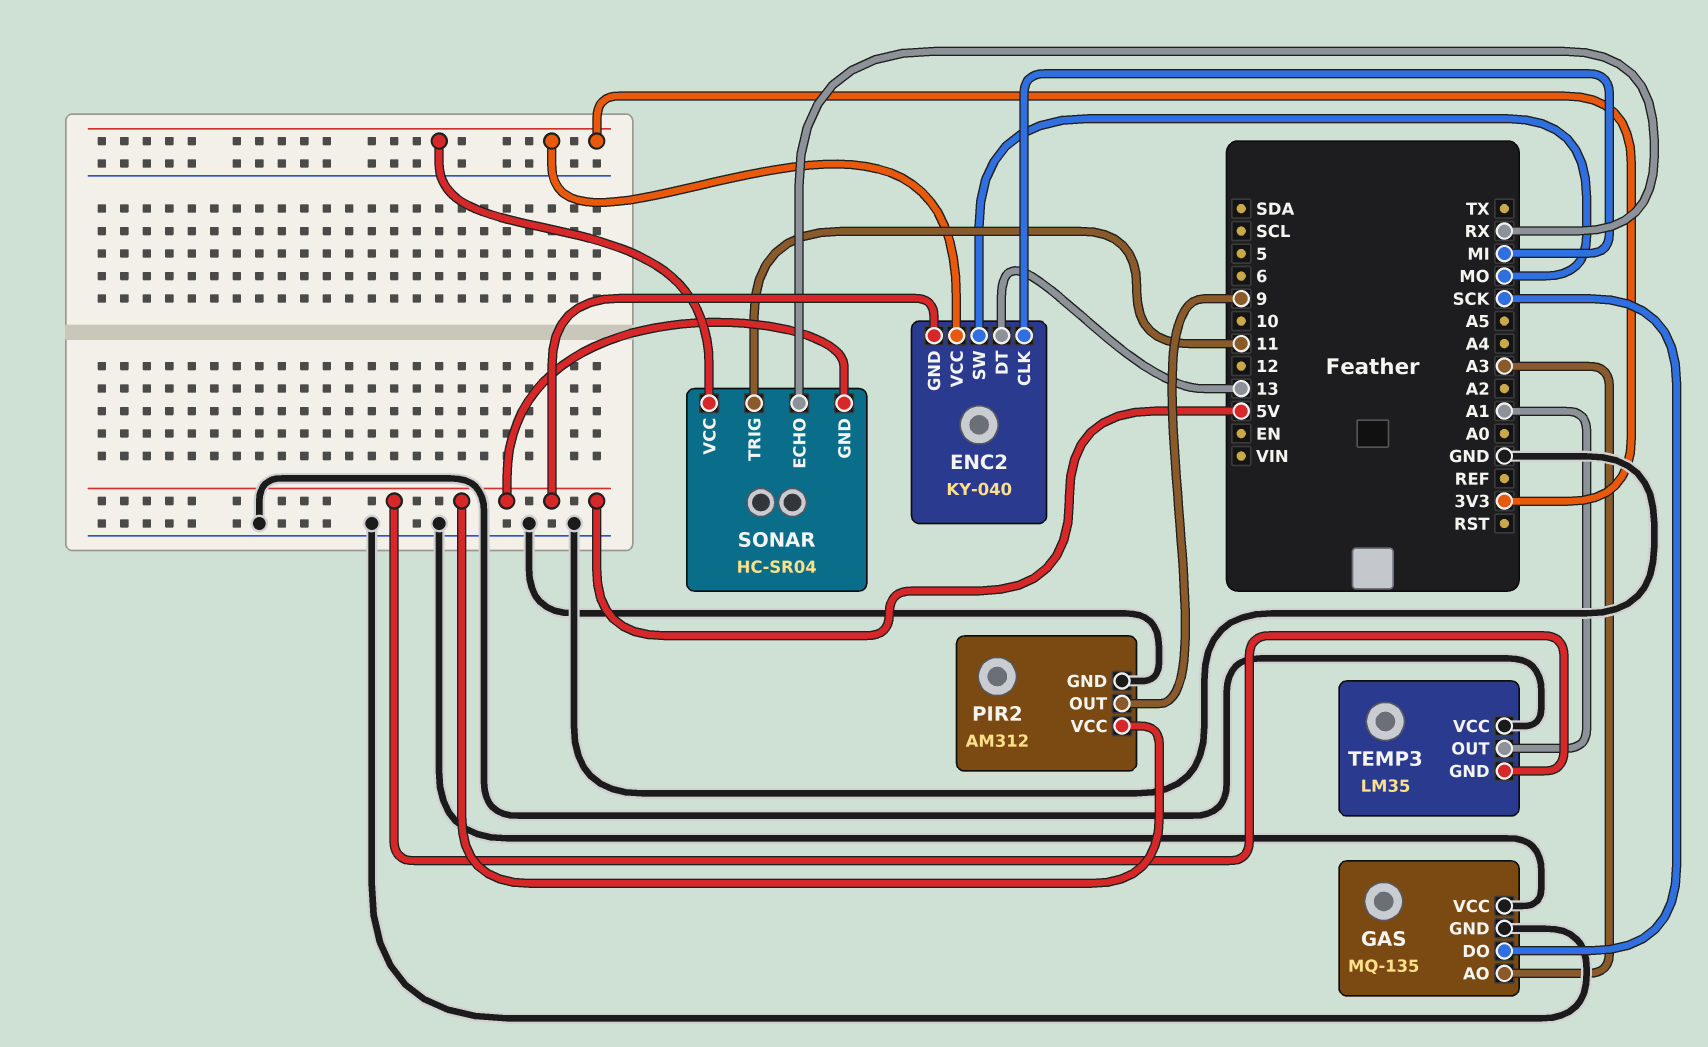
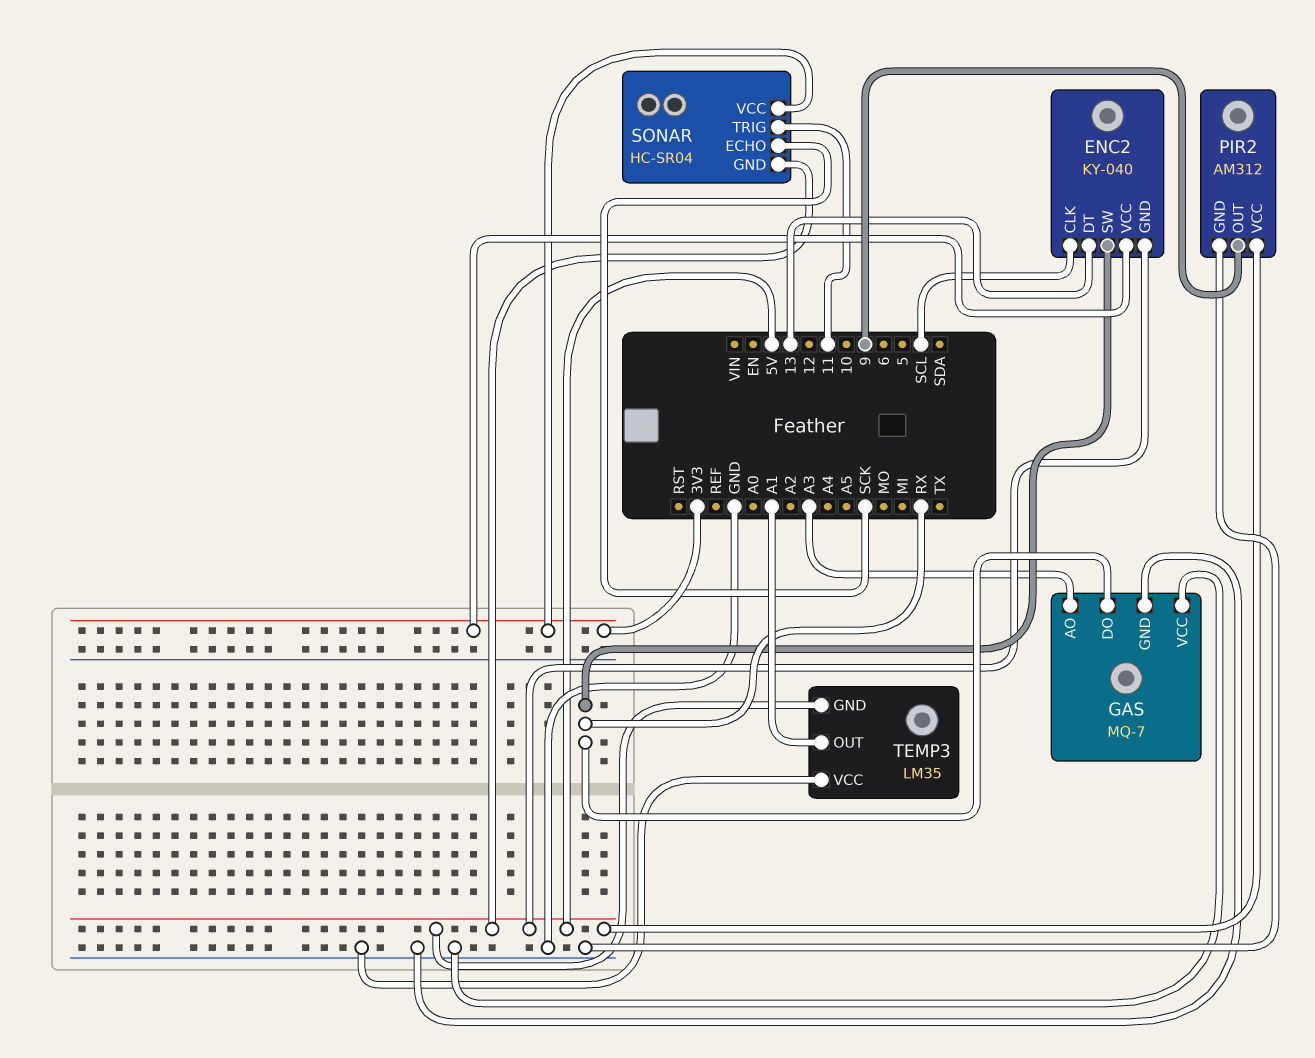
ENC2 pin CLK: MI -> SCL
ENC2 pin SW: MO -> RX
GAS: MQ-135 -> MQ-7
GAS pin DO: SCK -> RX
SONAR pin ECHO: RX -> SCK

